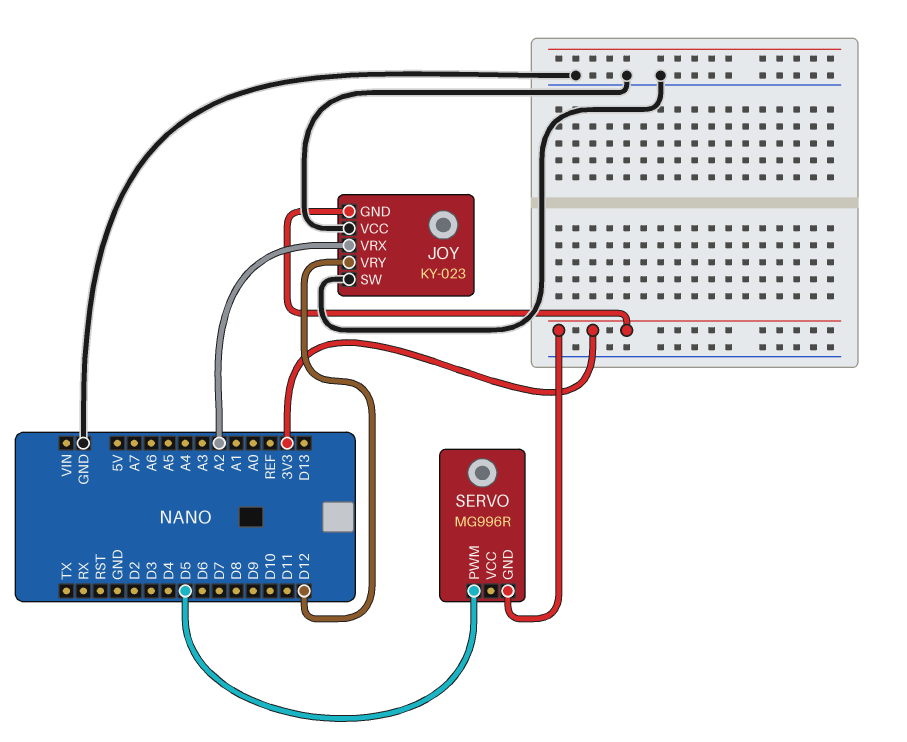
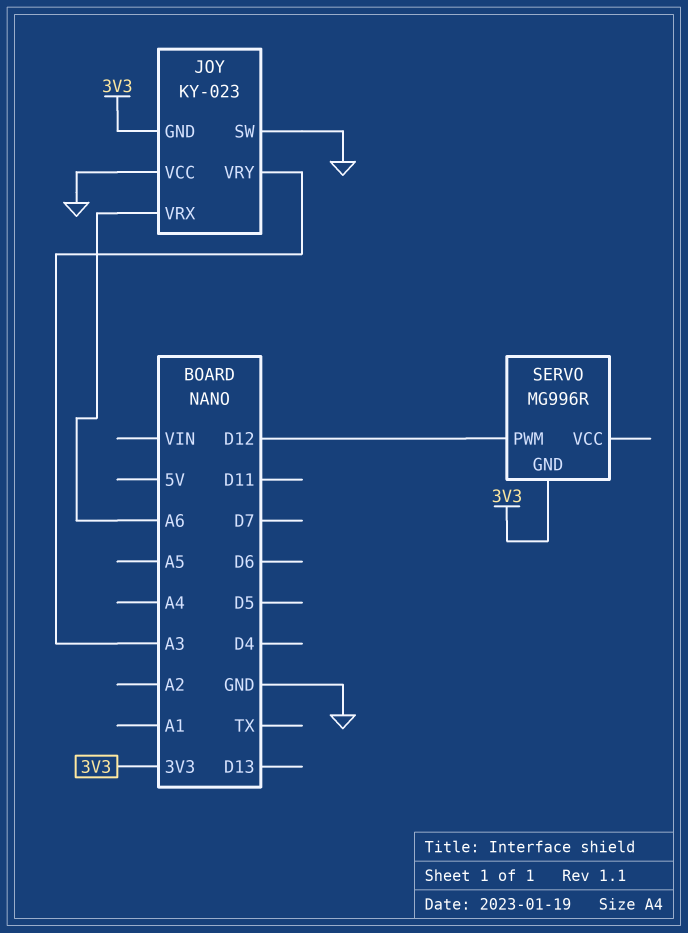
JOY pin VRX: A2 -> A6
JOY pin VRY: D12 -> A3
SERVO pin PWM: D5 -> D12

